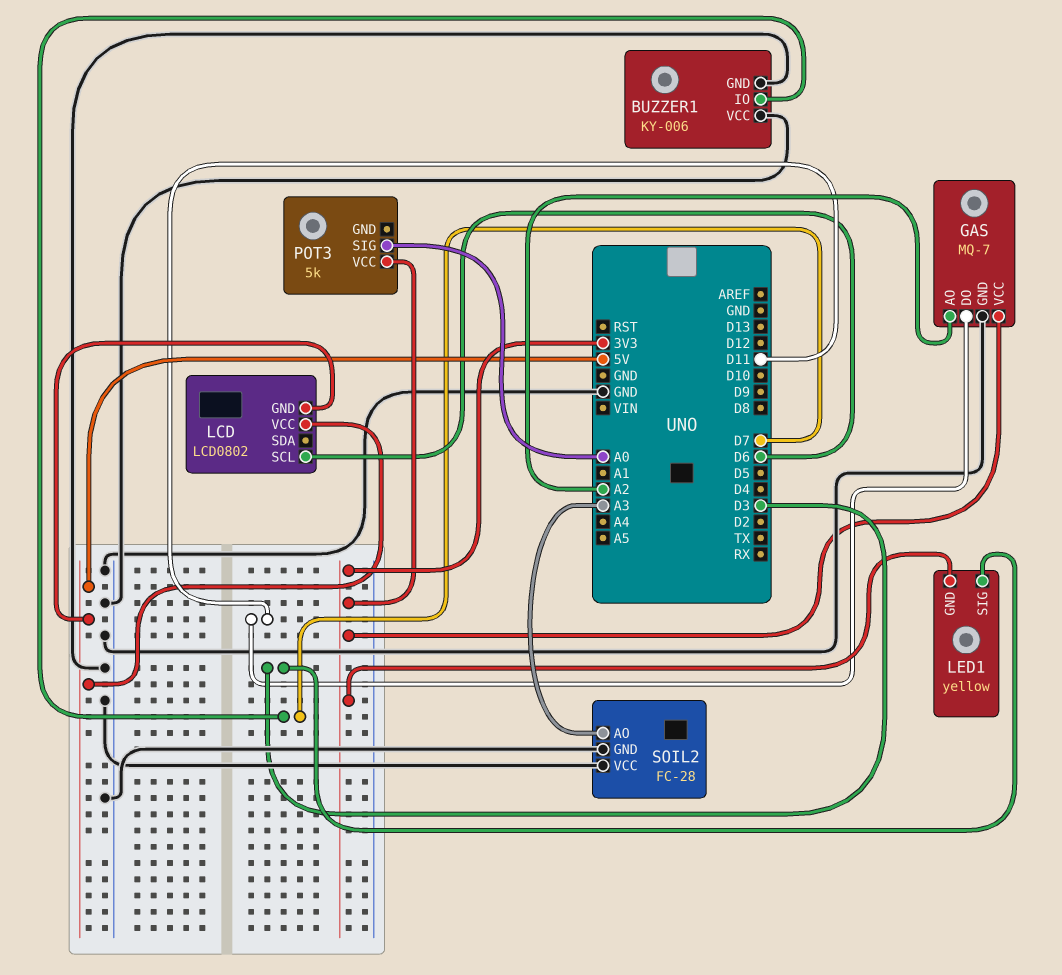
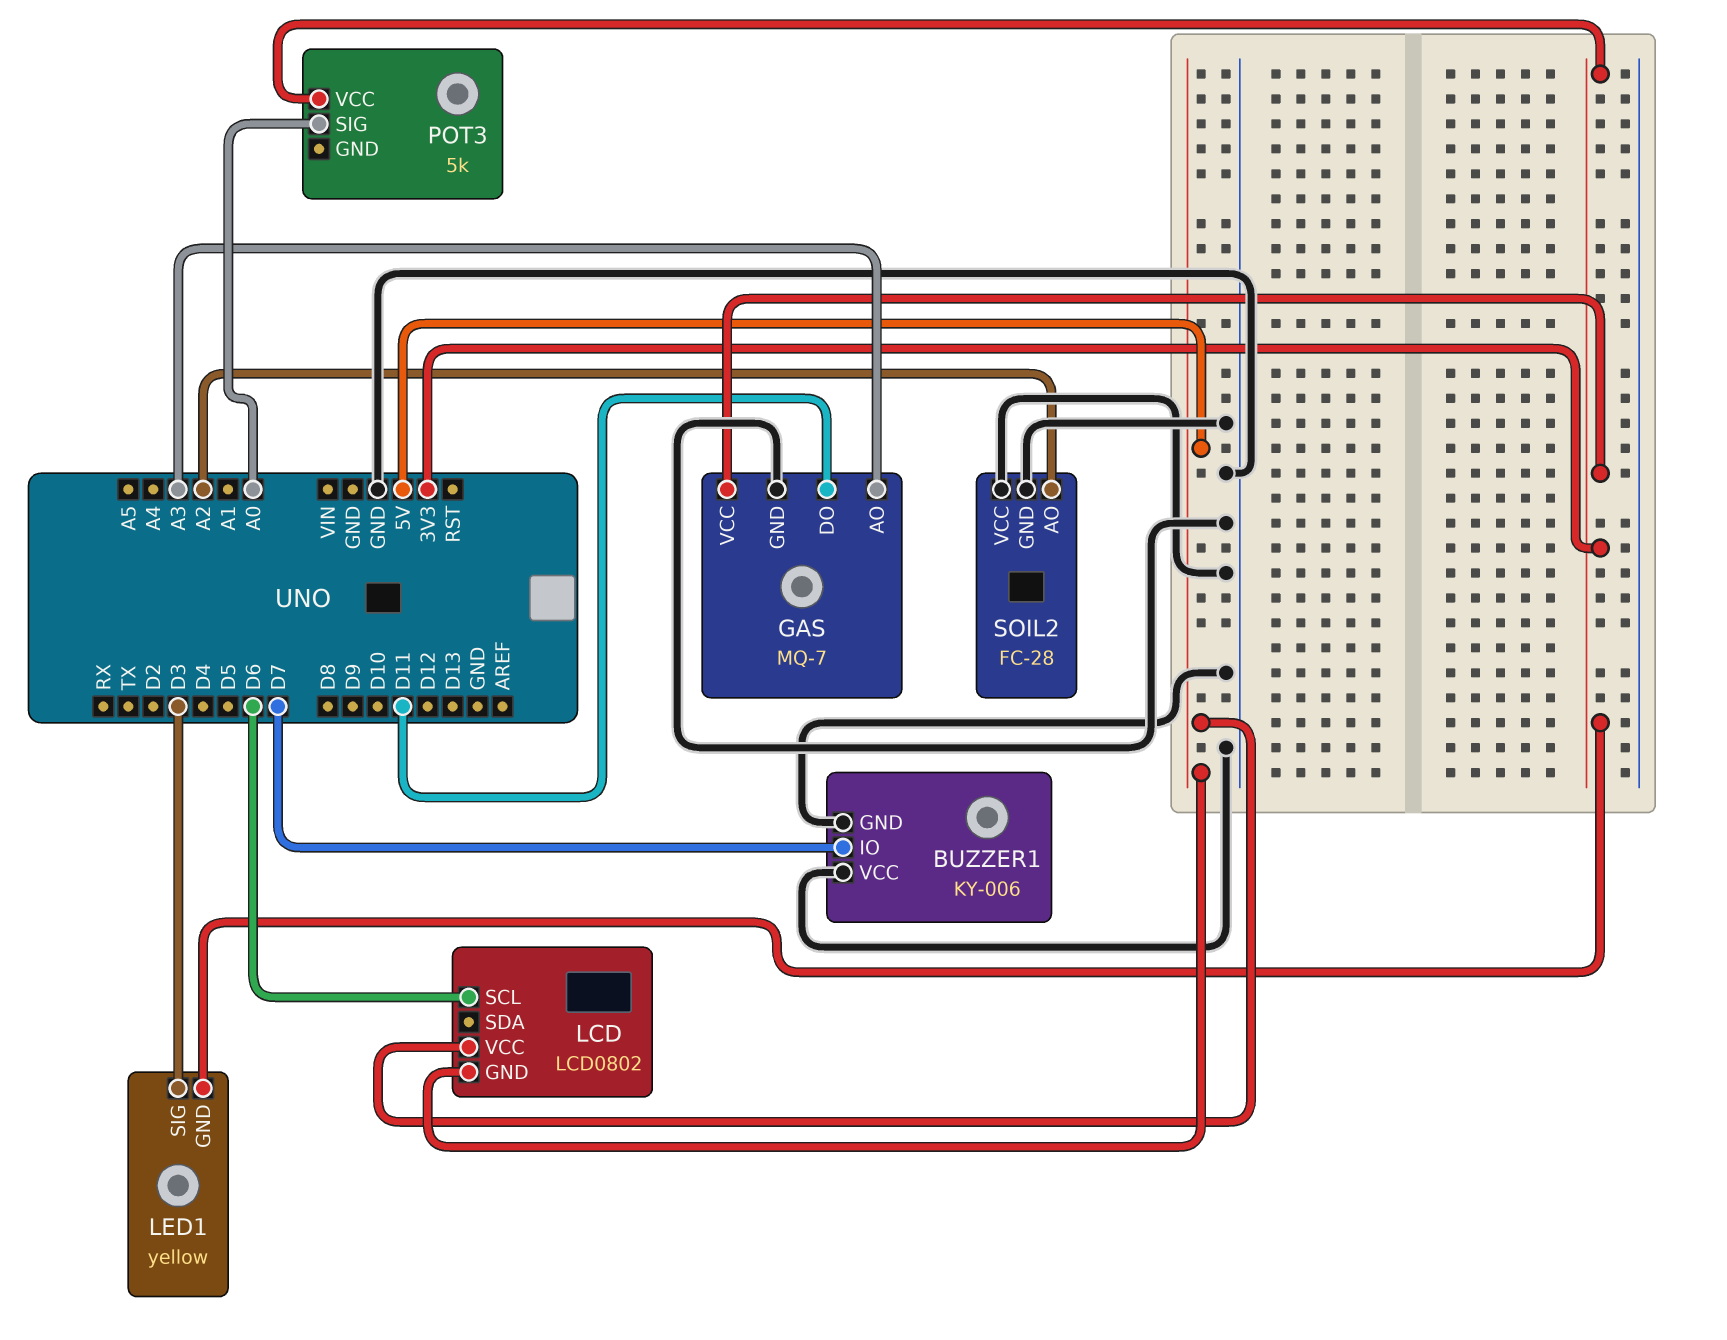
GAS pin AO: A2 -> A3
SOIL2 pin AO: A3 -> A2

